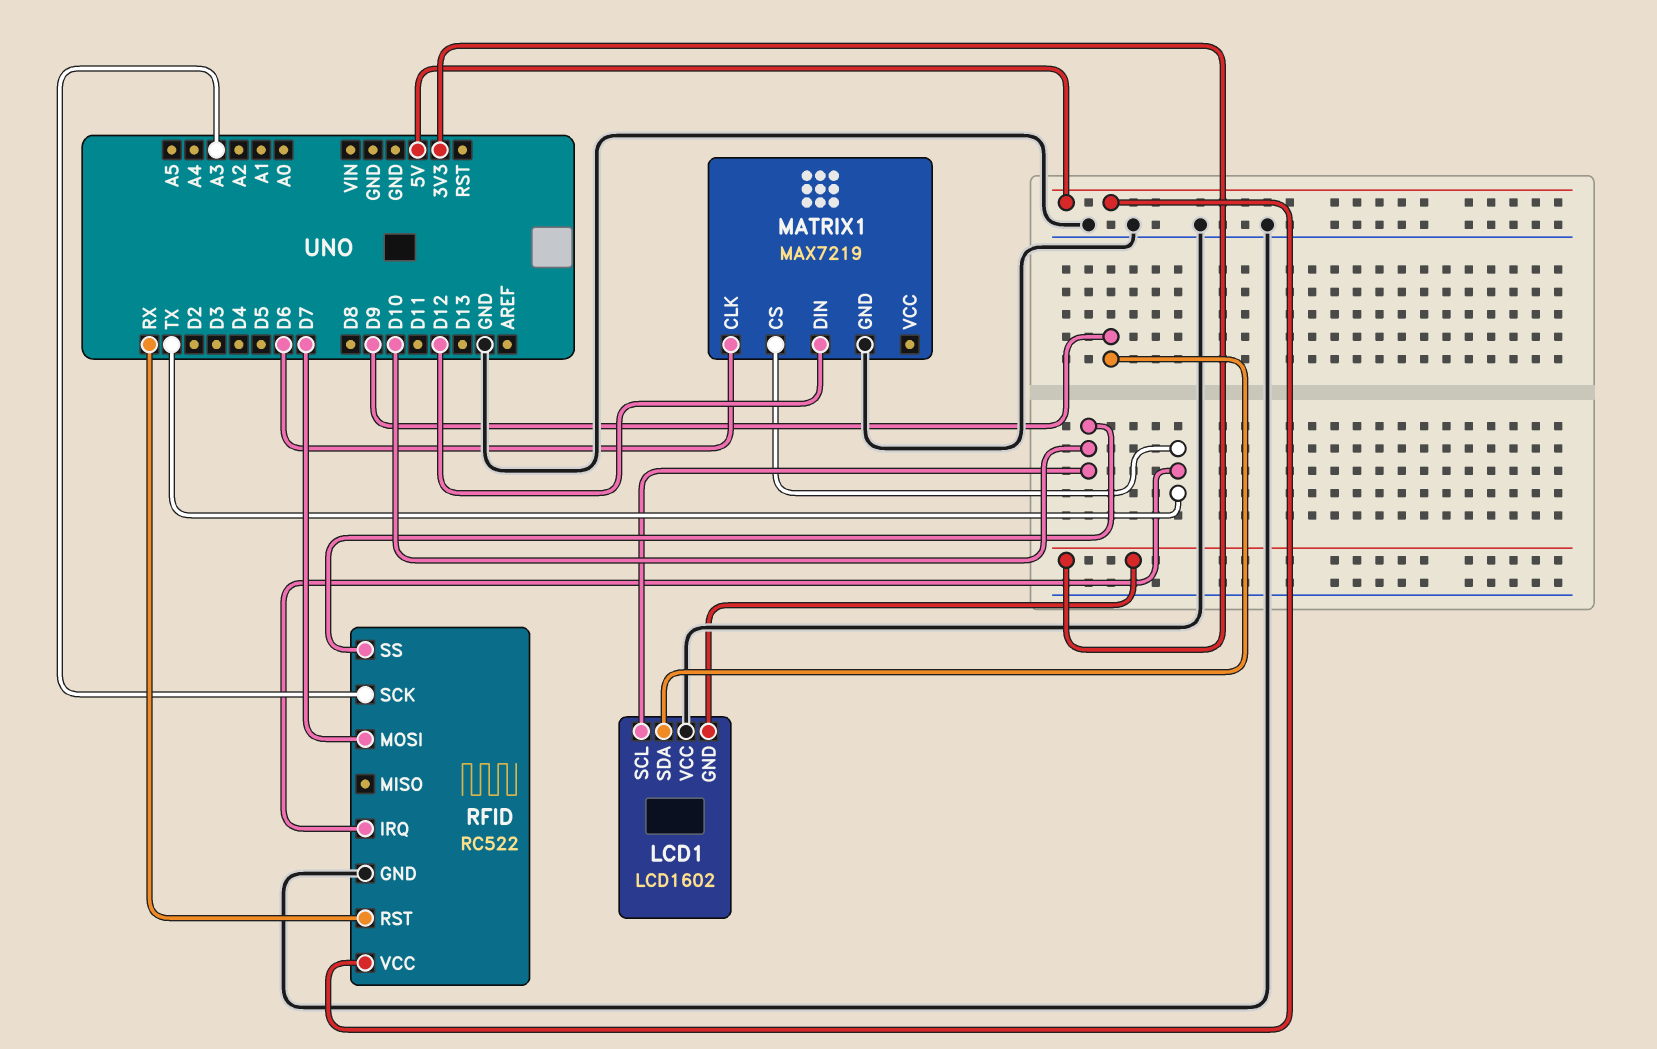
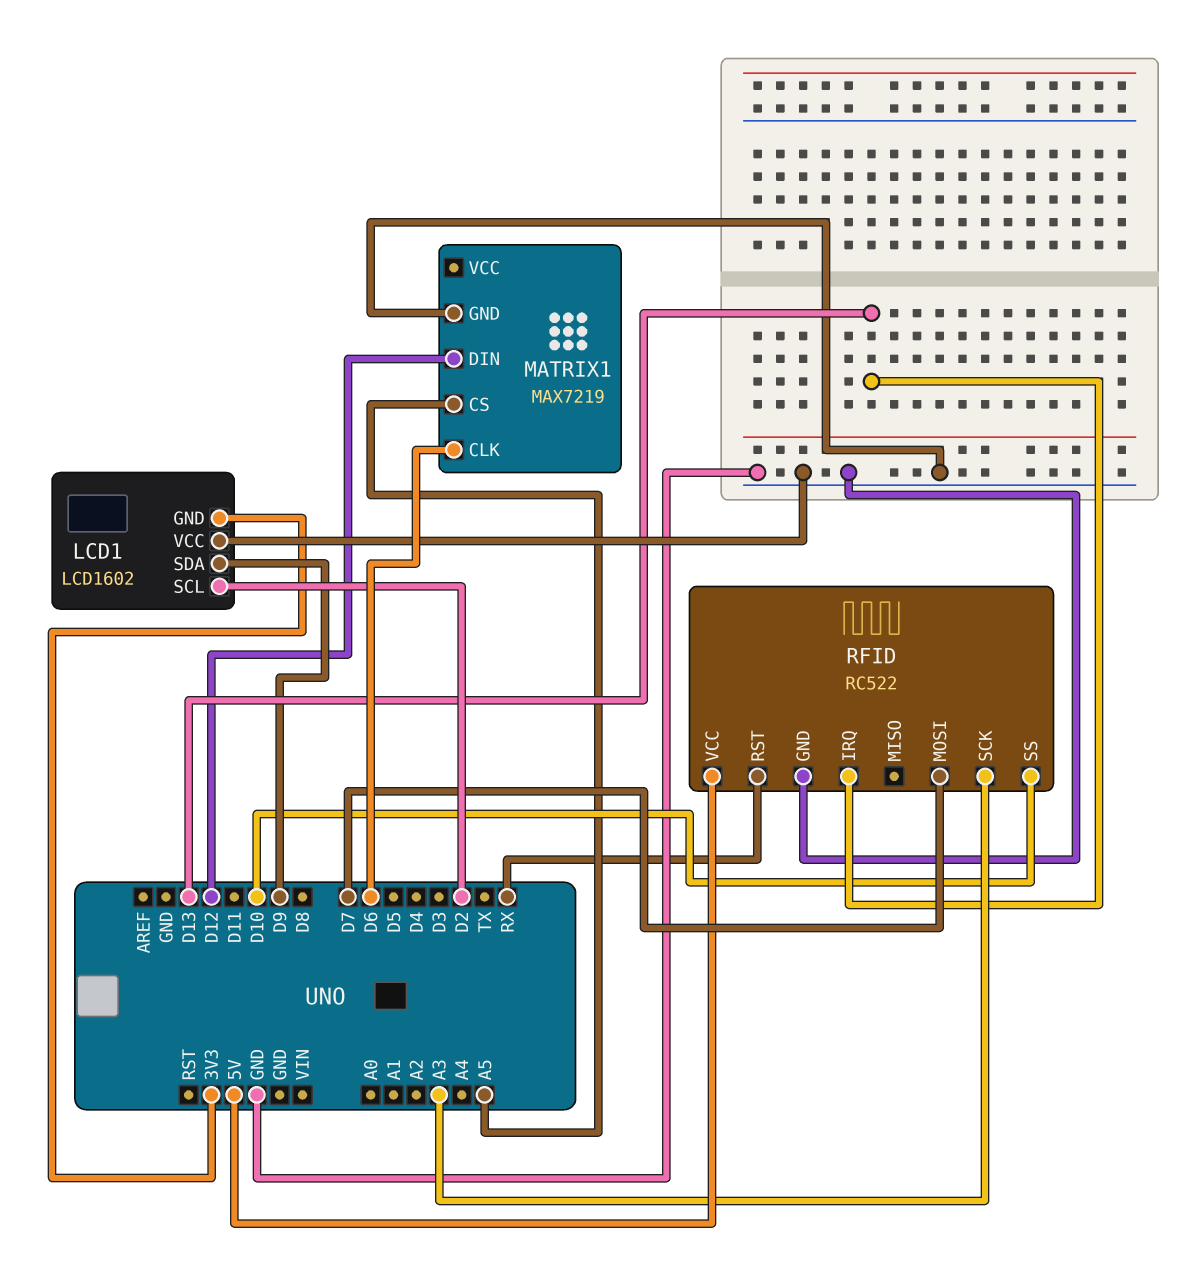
LCD1 pin SCL: D10 -> D2
MATRIX1 pin CS: TX -> A5
RFID pin IRQ: TX -> D13

